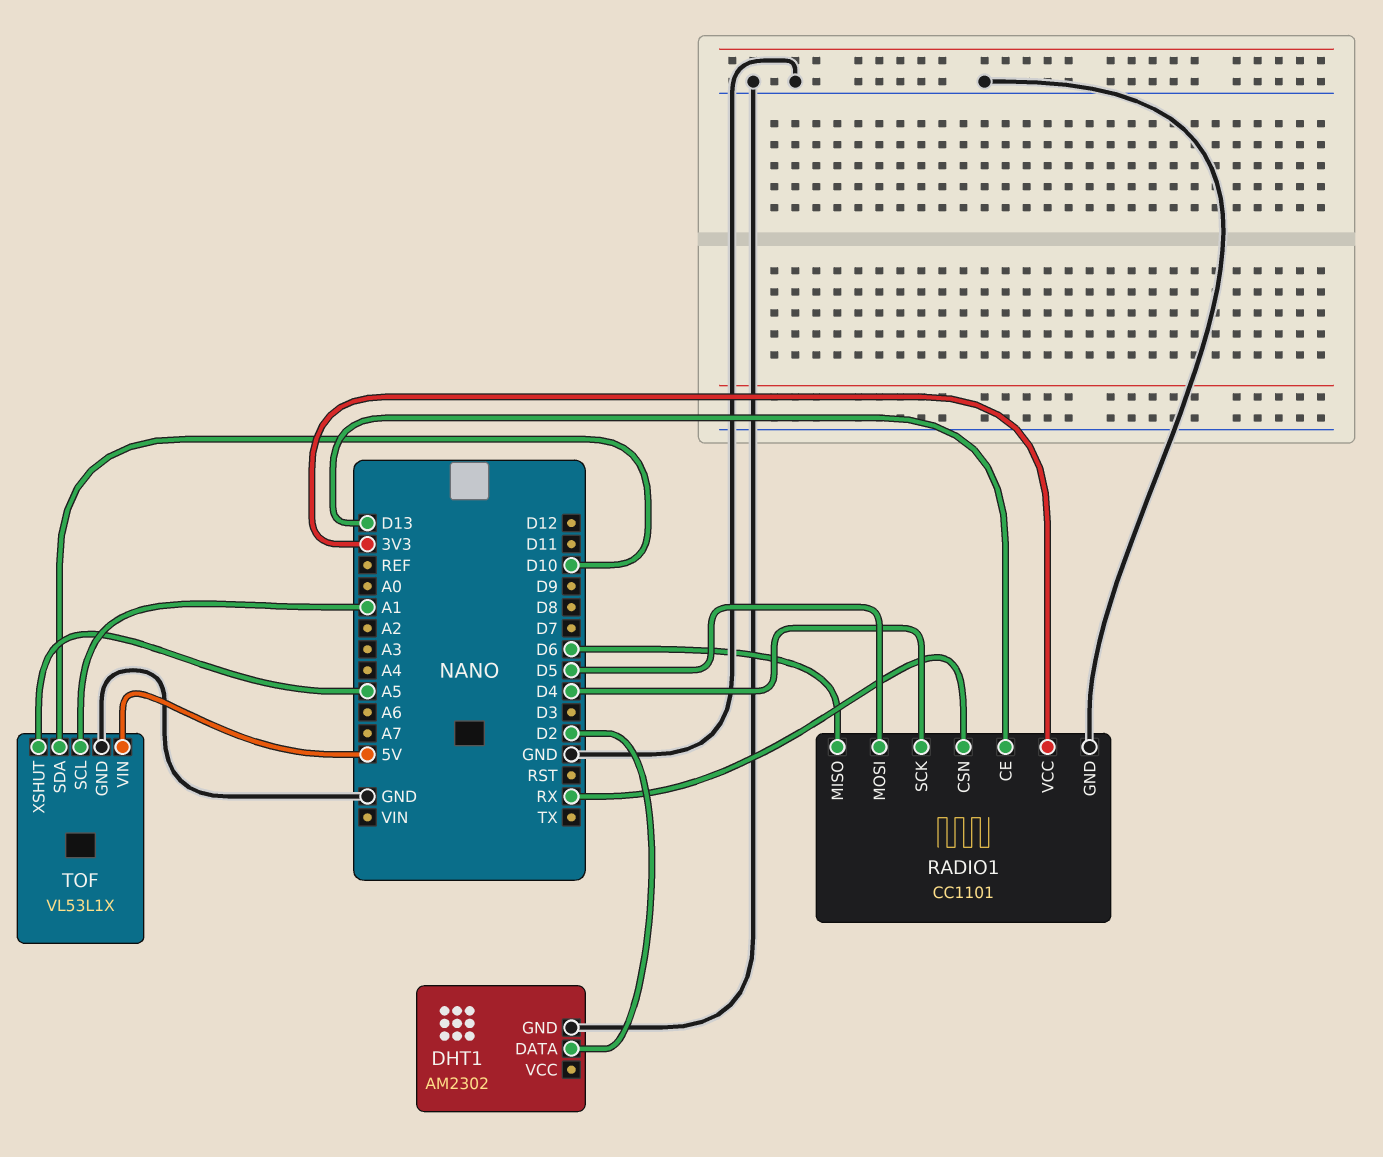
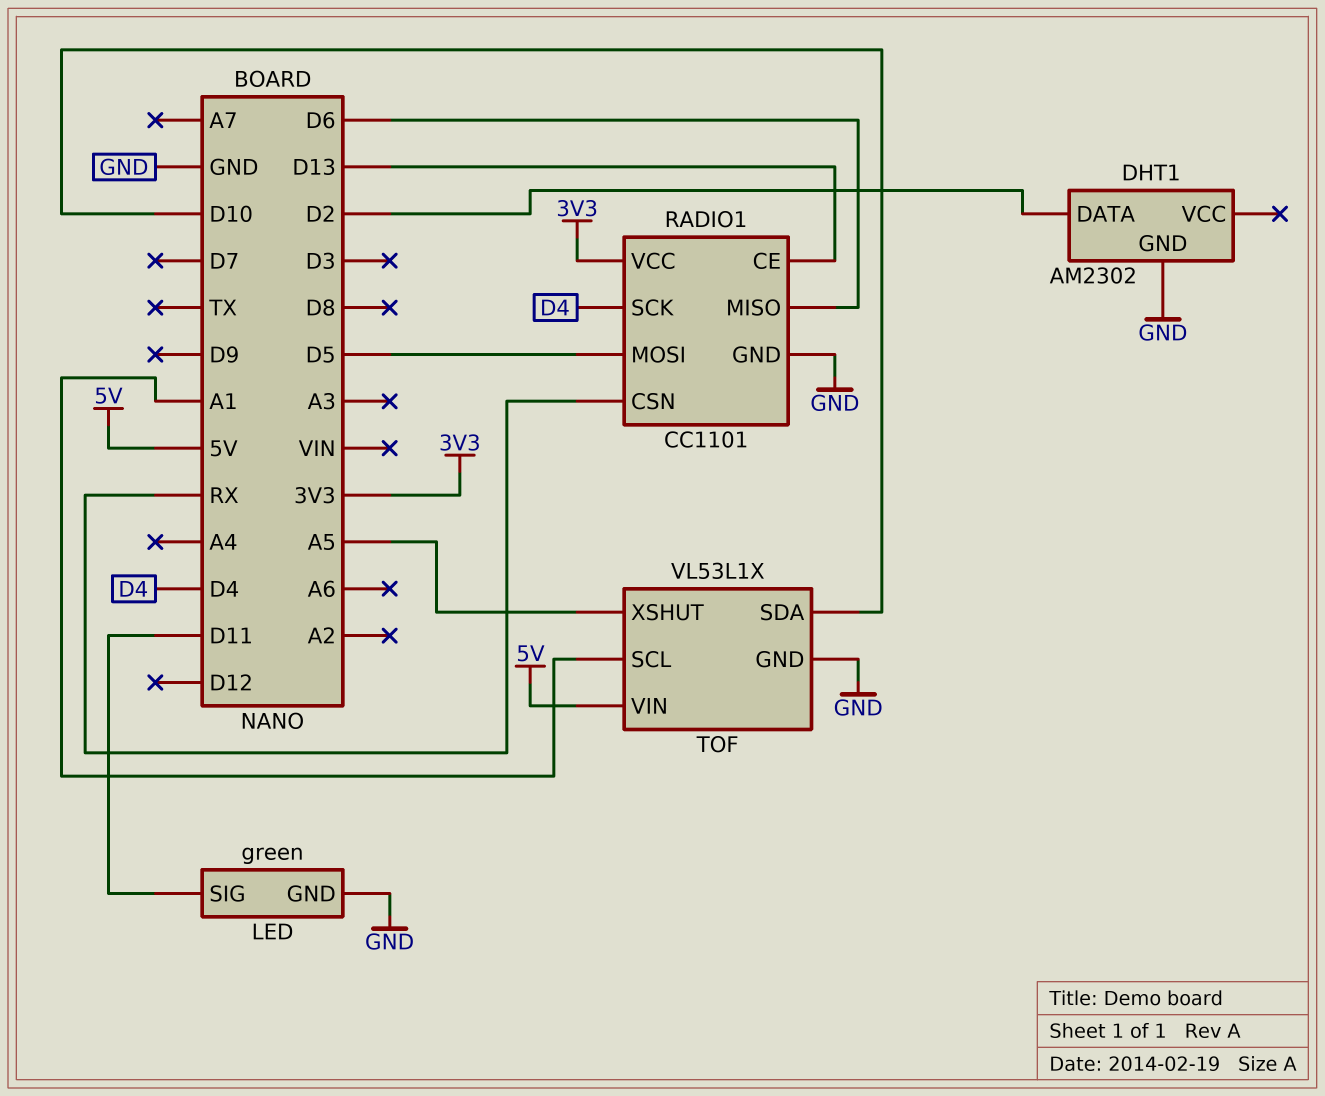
LED: none -> green
LED pin GND: none -> GND
LED pin SIG: none -> D11

